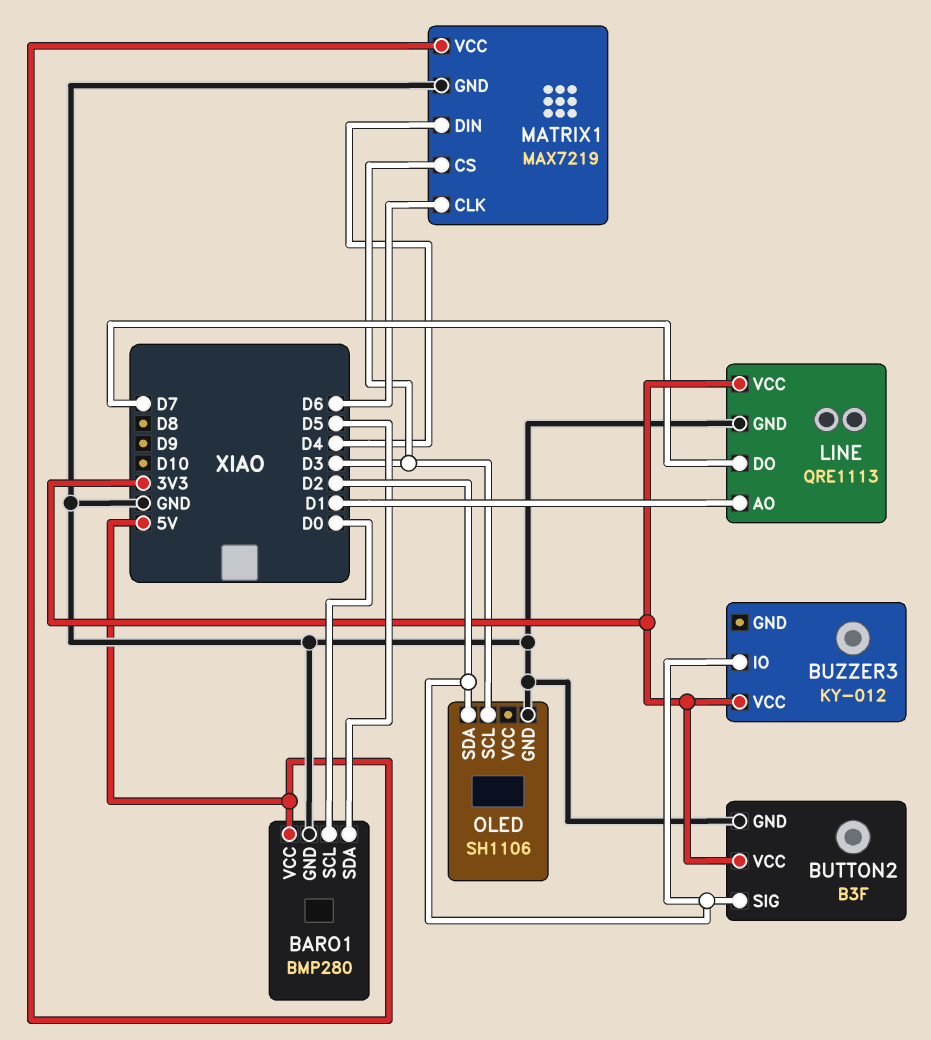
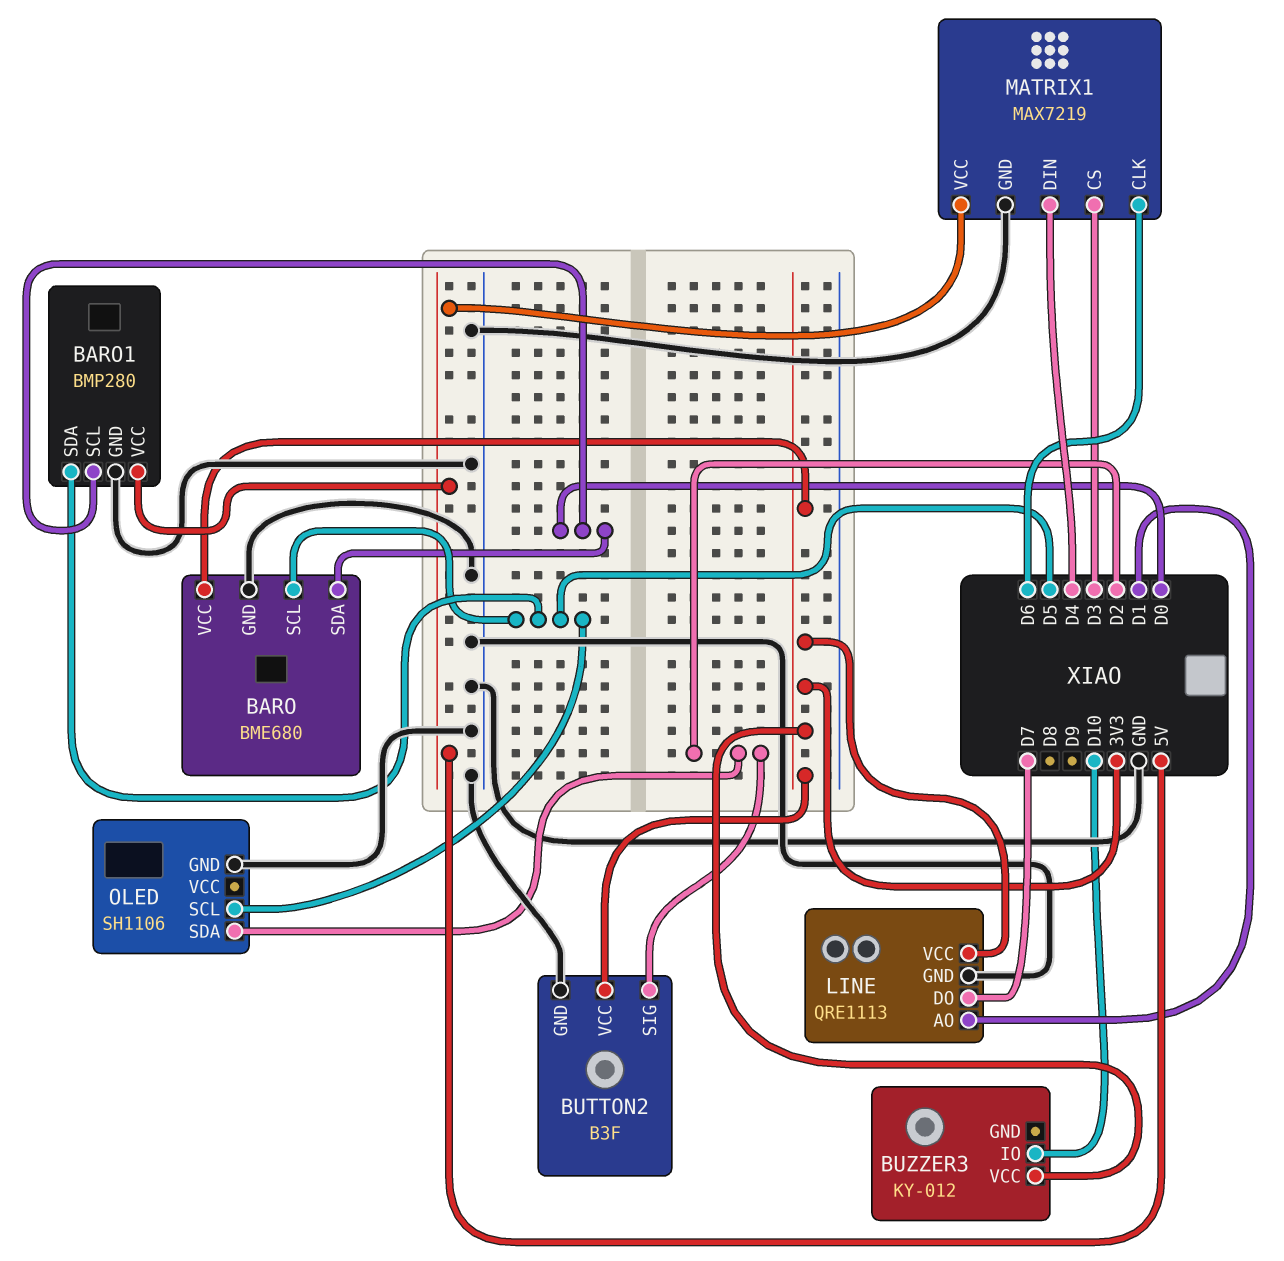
BARO: none -> BME680
BARO pin GND: none -> GND
BARO pin SCL: none -> D5
BARO pin SDA: none -> D0
BARO pin VCC: none -> 3V3
BUZZER3 pin IO: D2 -> D10
OLED pin SCL: D3 -> D5

